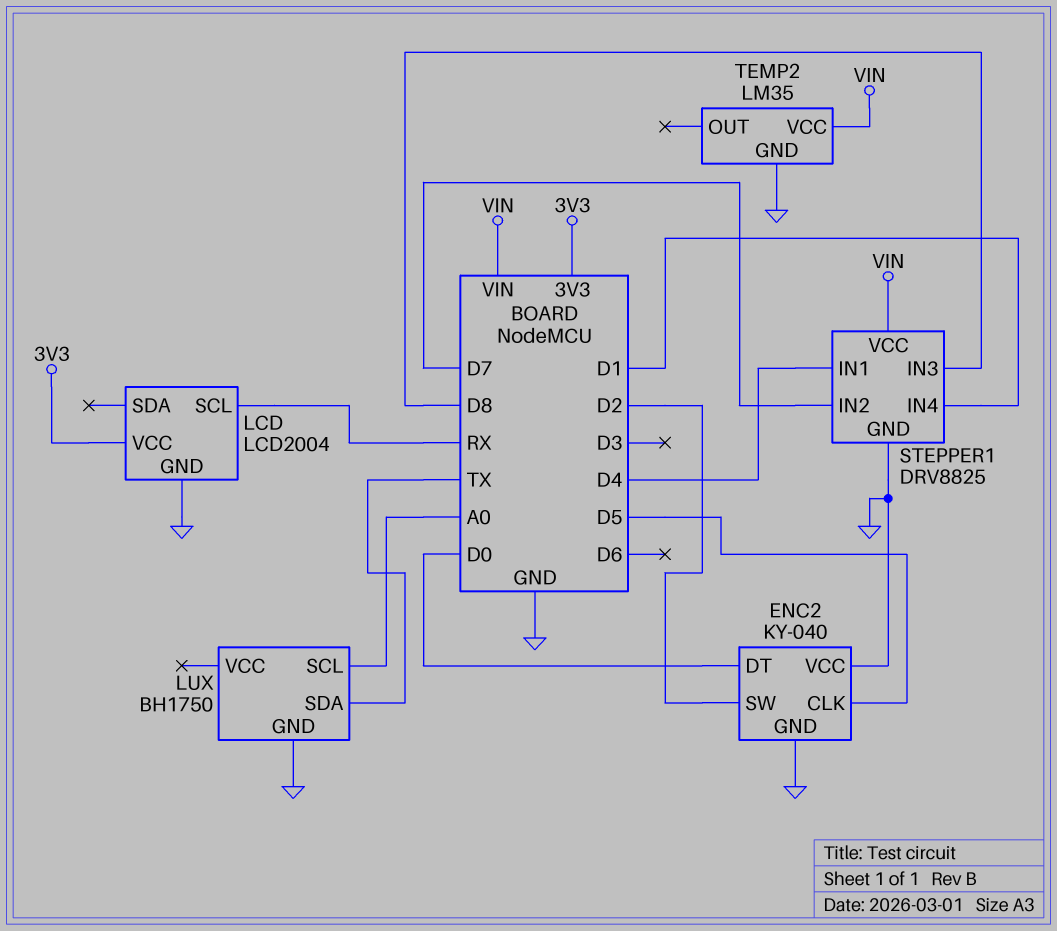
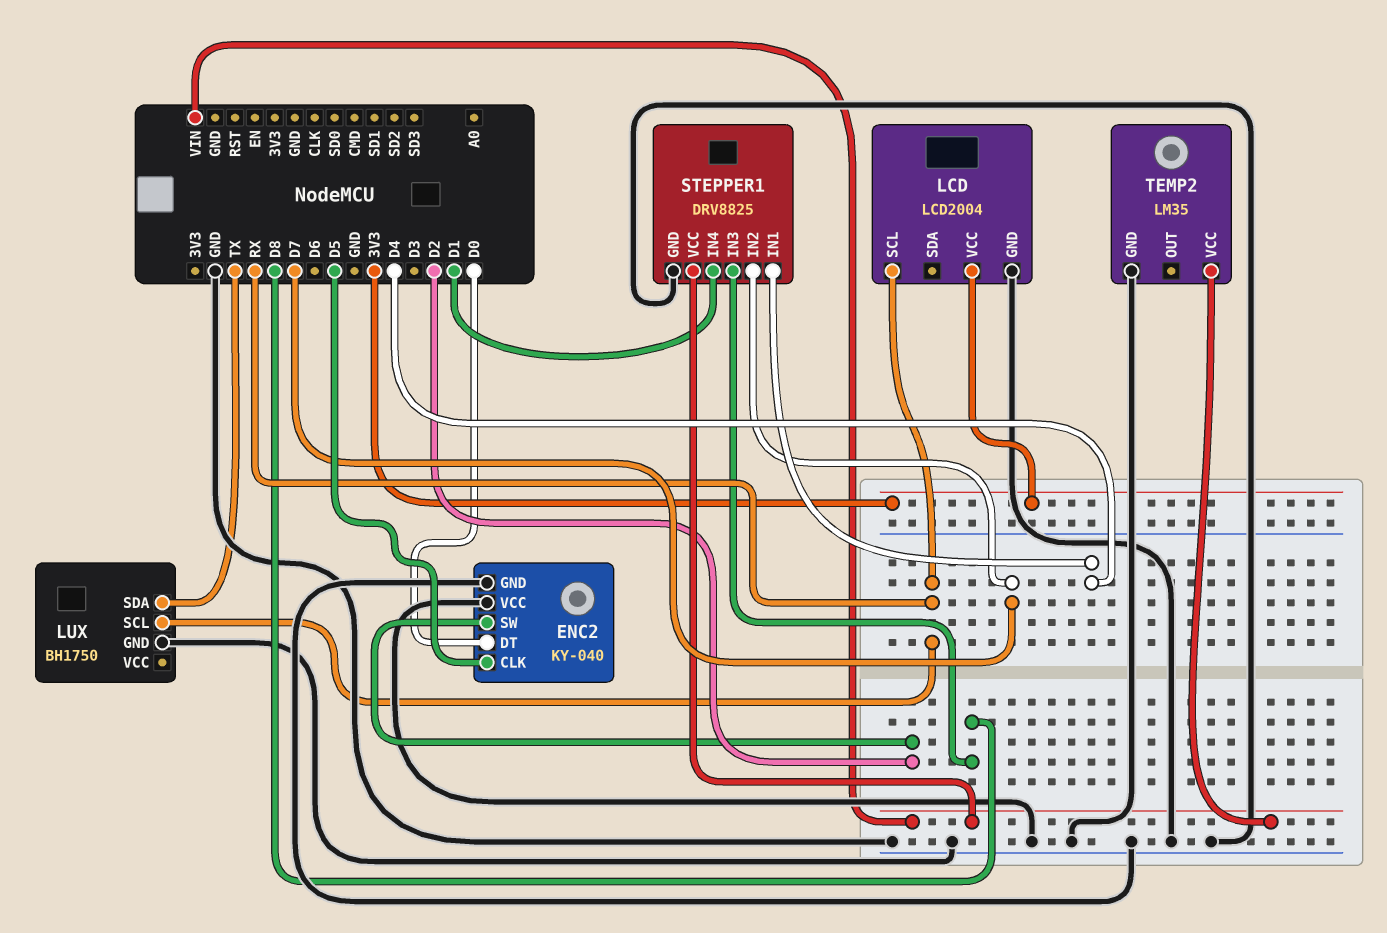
LUX pin SCL: A0 -> RX

